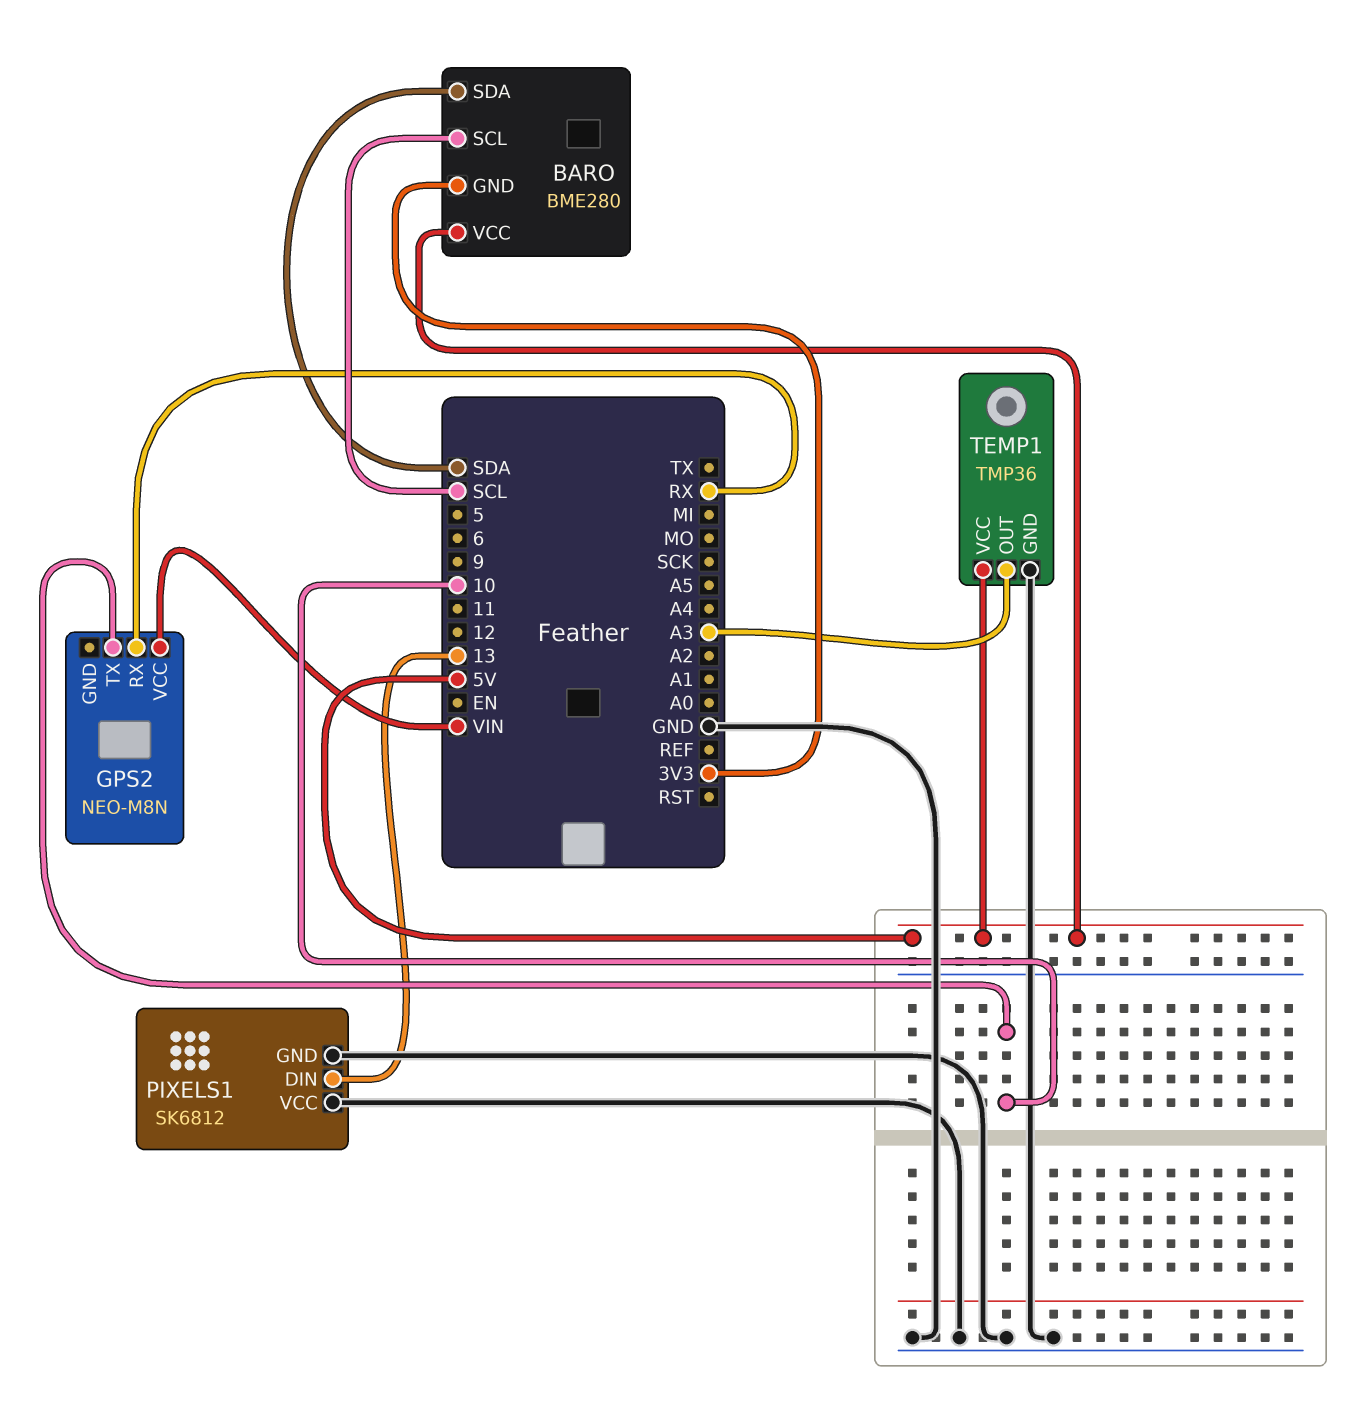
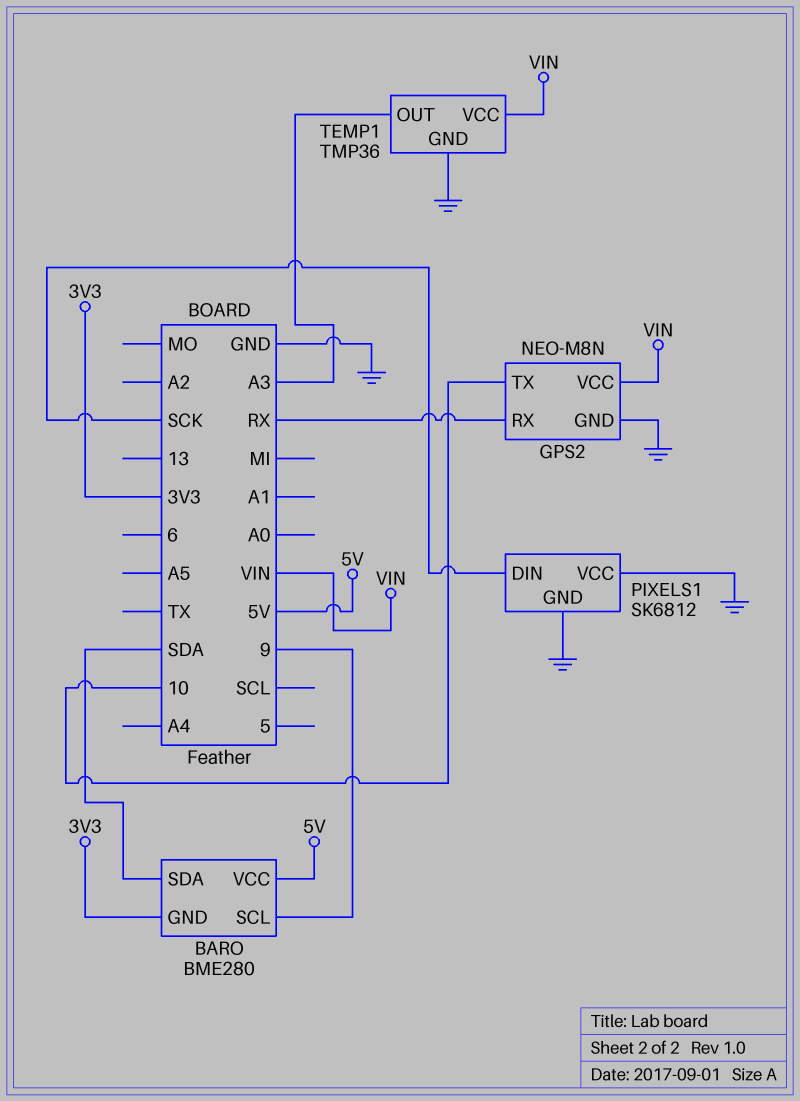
BARO pin SCL: SCL -> 9
GPS2 pin GND: none -> GND
PIXELS1 pin DIN: 13 -> SCK
TEMP1 pin VCC: 5V -> VIN

